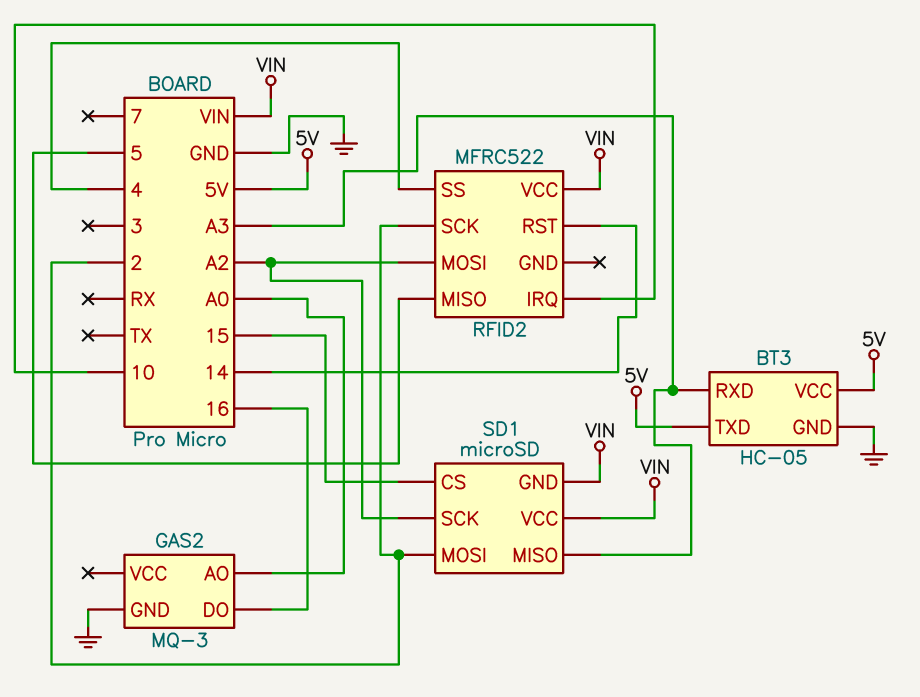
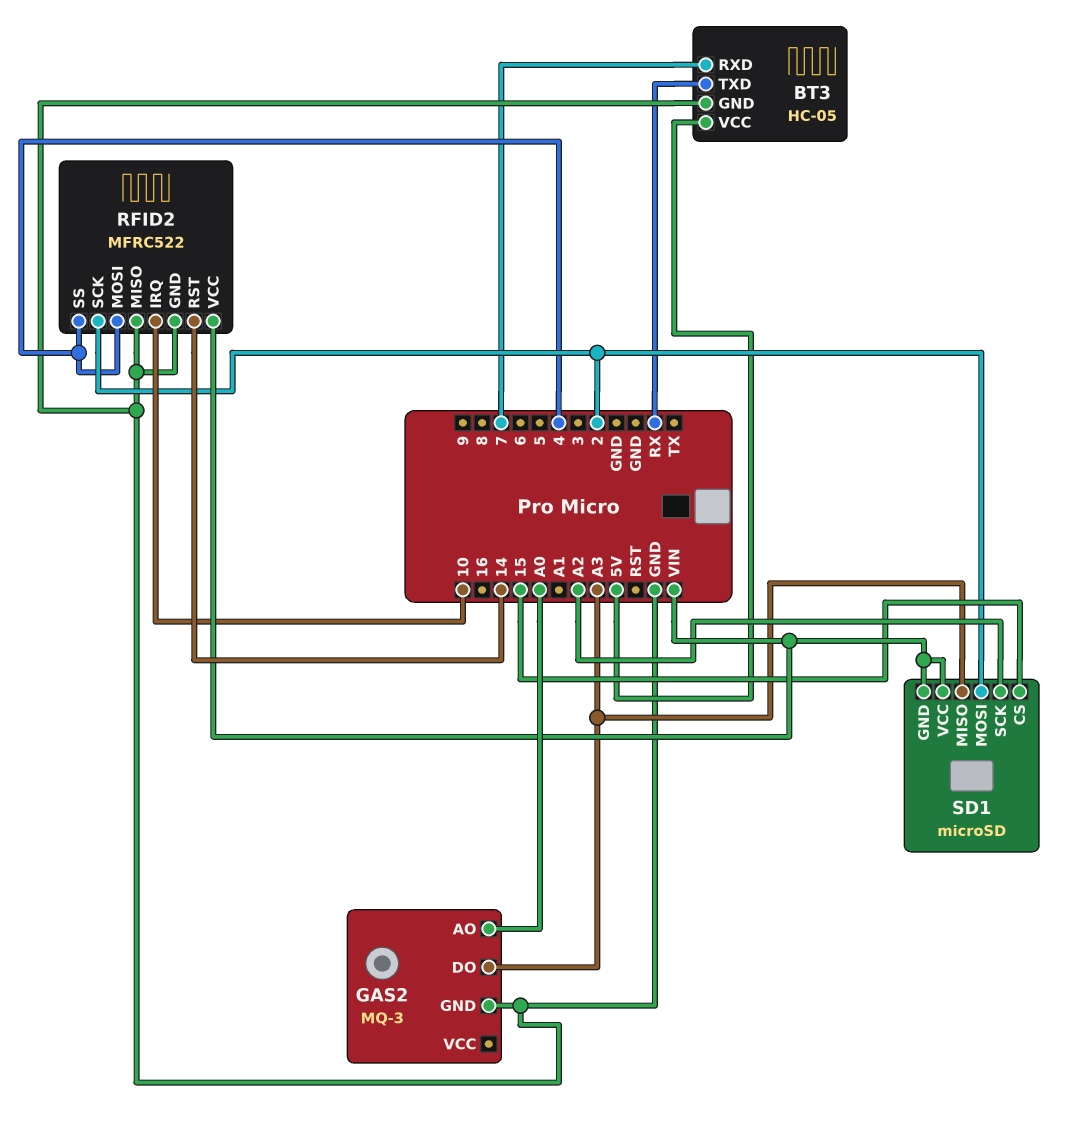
BT3 pin RXD: A3 -> 7
BT3 pin TXD: 5V -> RX
GAS2 pin DO: 16 -> A3
RFID2 pin GND: none -> GND
RFID2 pin MISO: 5 -> GND
RFID2 pin MOSI: A2 -> 4

